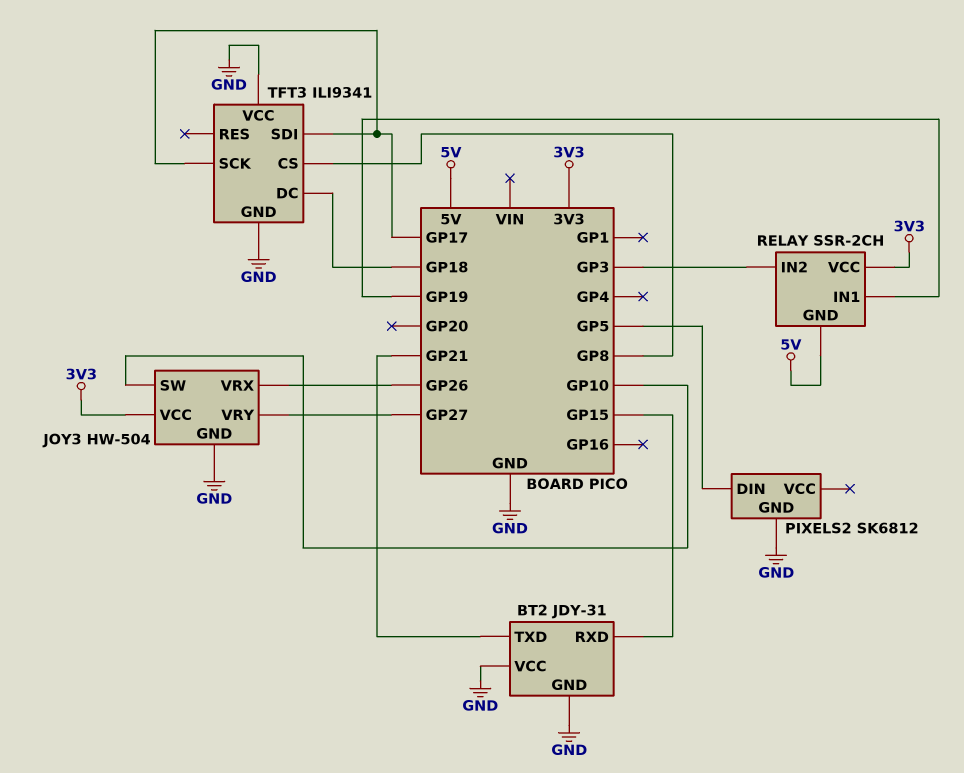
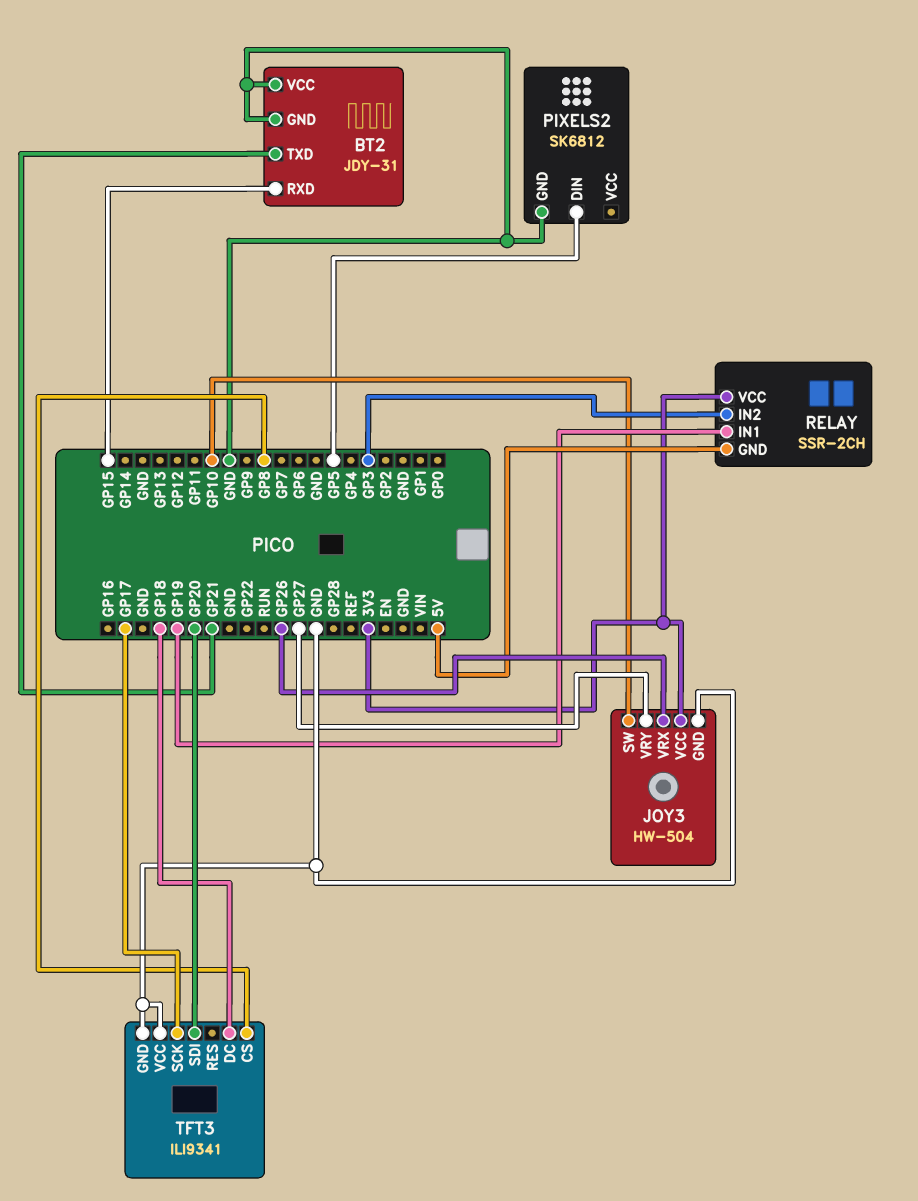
TFT3 pin SDI: GP17 -> GP20

